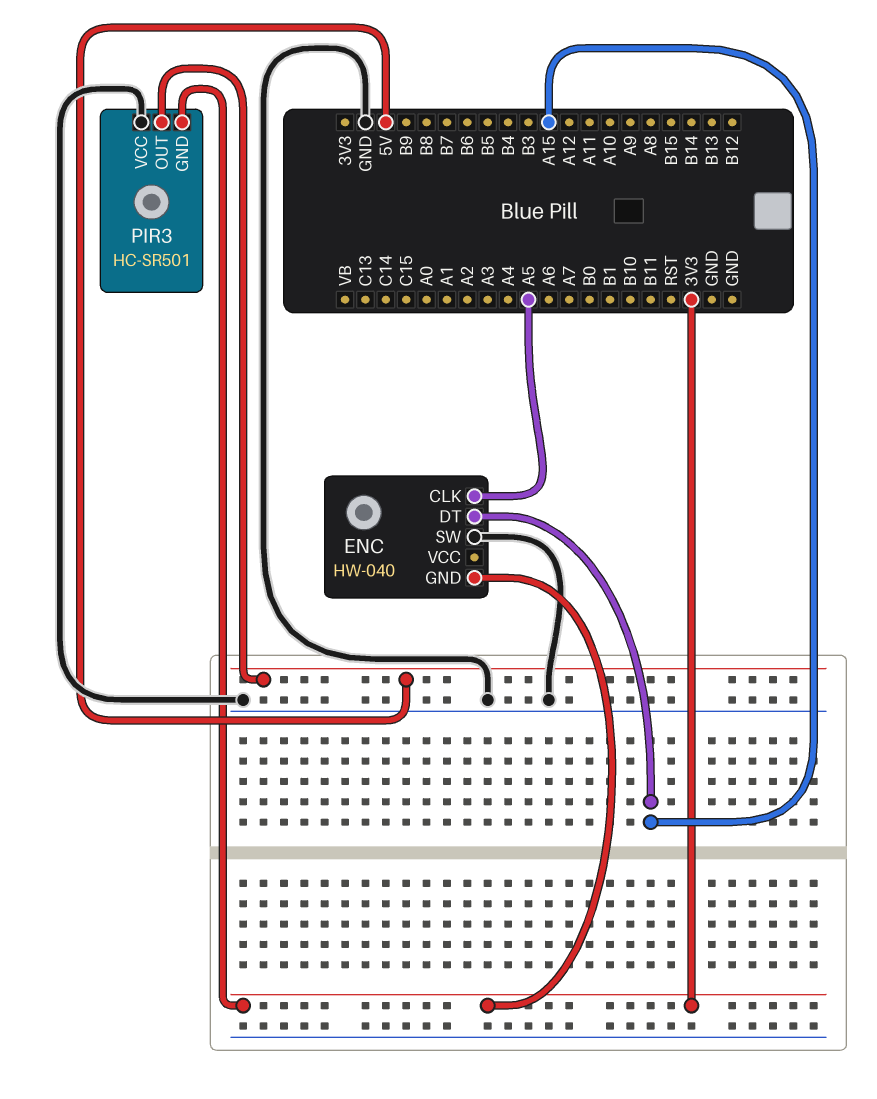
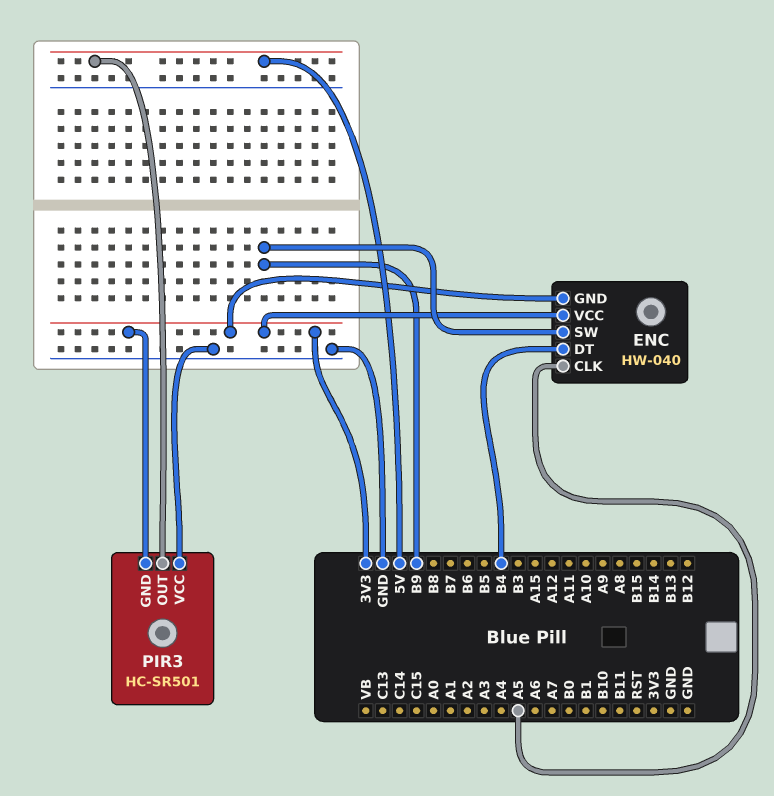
ENC pin DT: A15 -> B4
ENC pin SW: GND -> B9
ENC pin VCC: none -> 3V3

